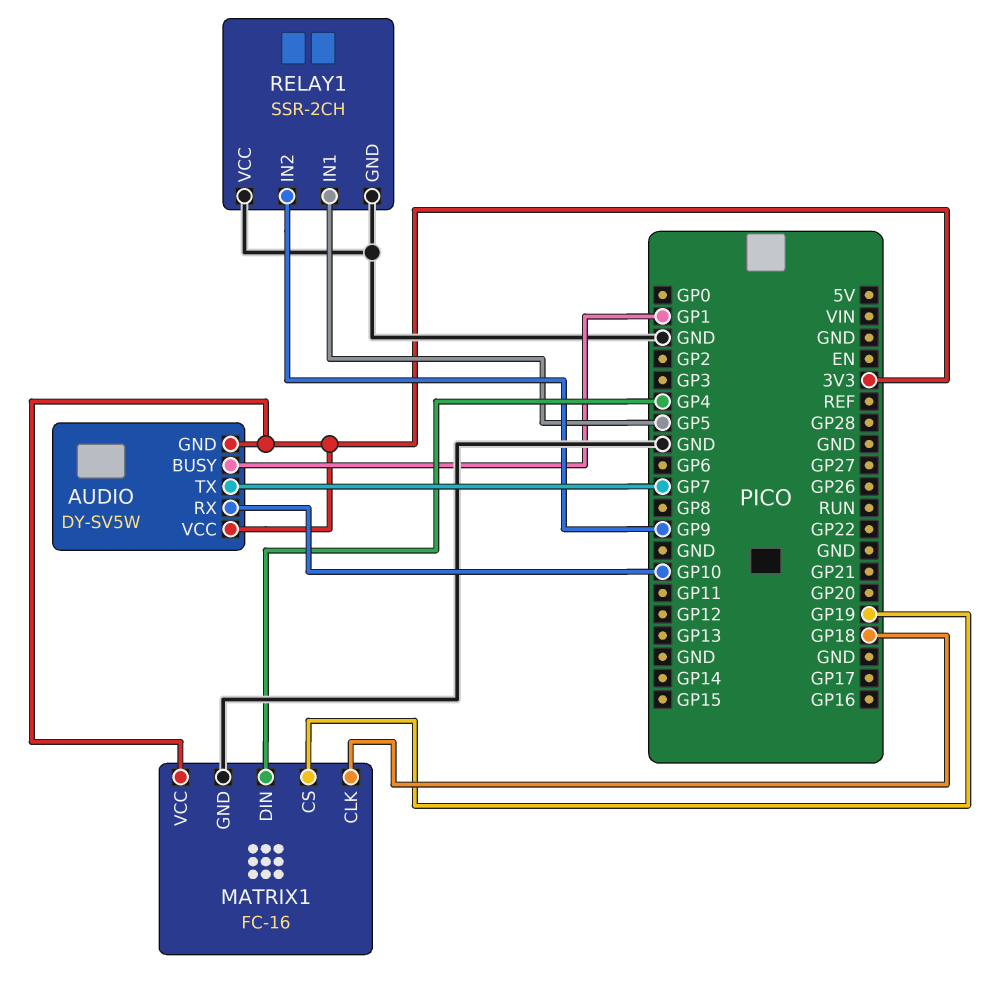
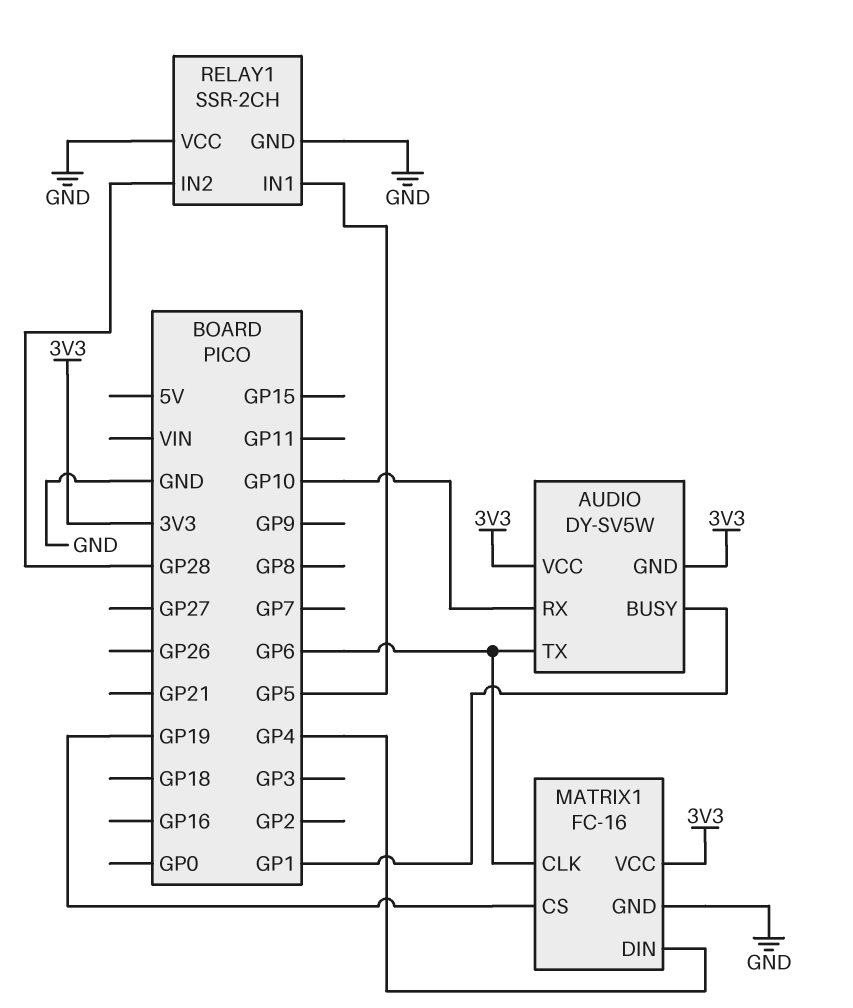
AUDIO pin TX: GP7 -> GP6
MATRIX1 pin CLK: GP18 -> GP6
RELAY1 pin IN2: GP9 -> GP28

